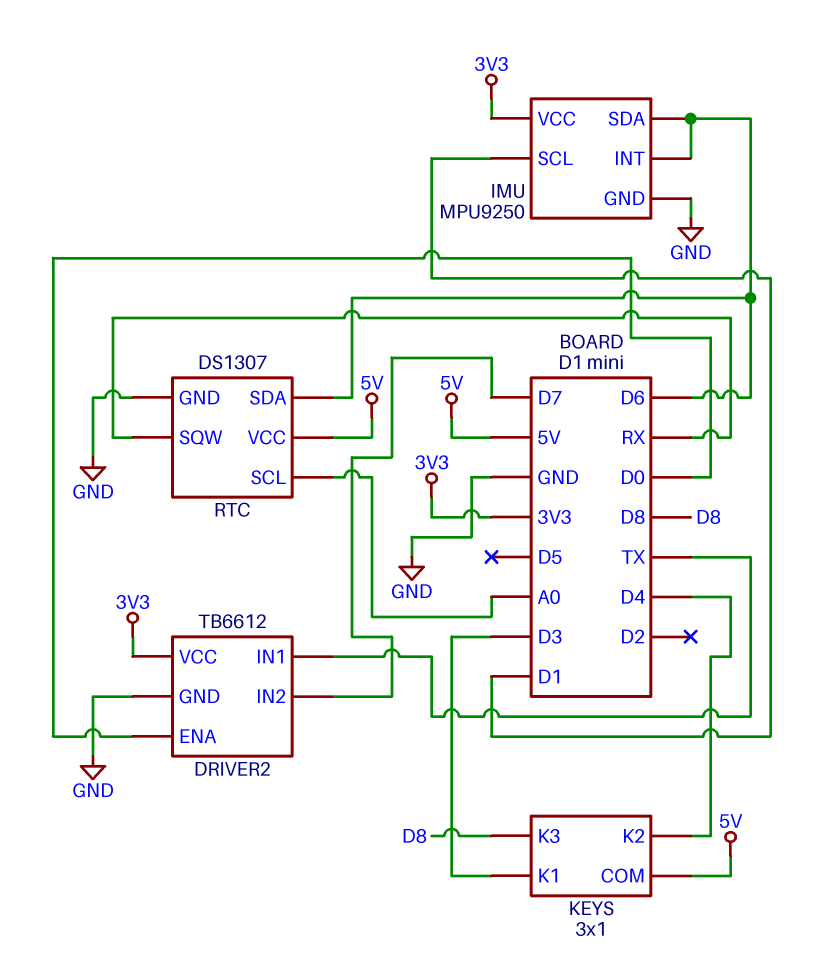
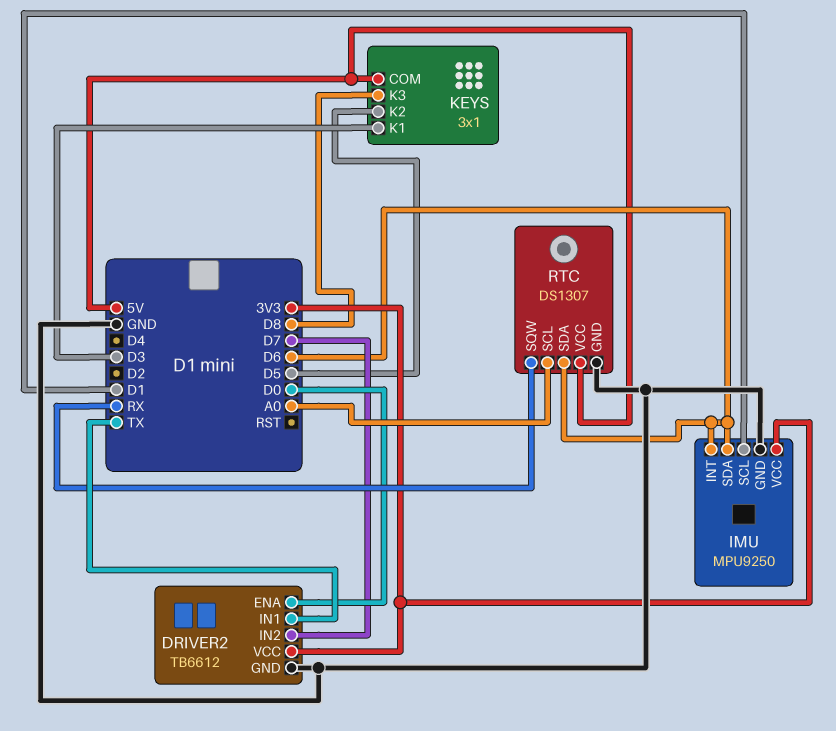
KEYS pin K2: D4 -> D5

